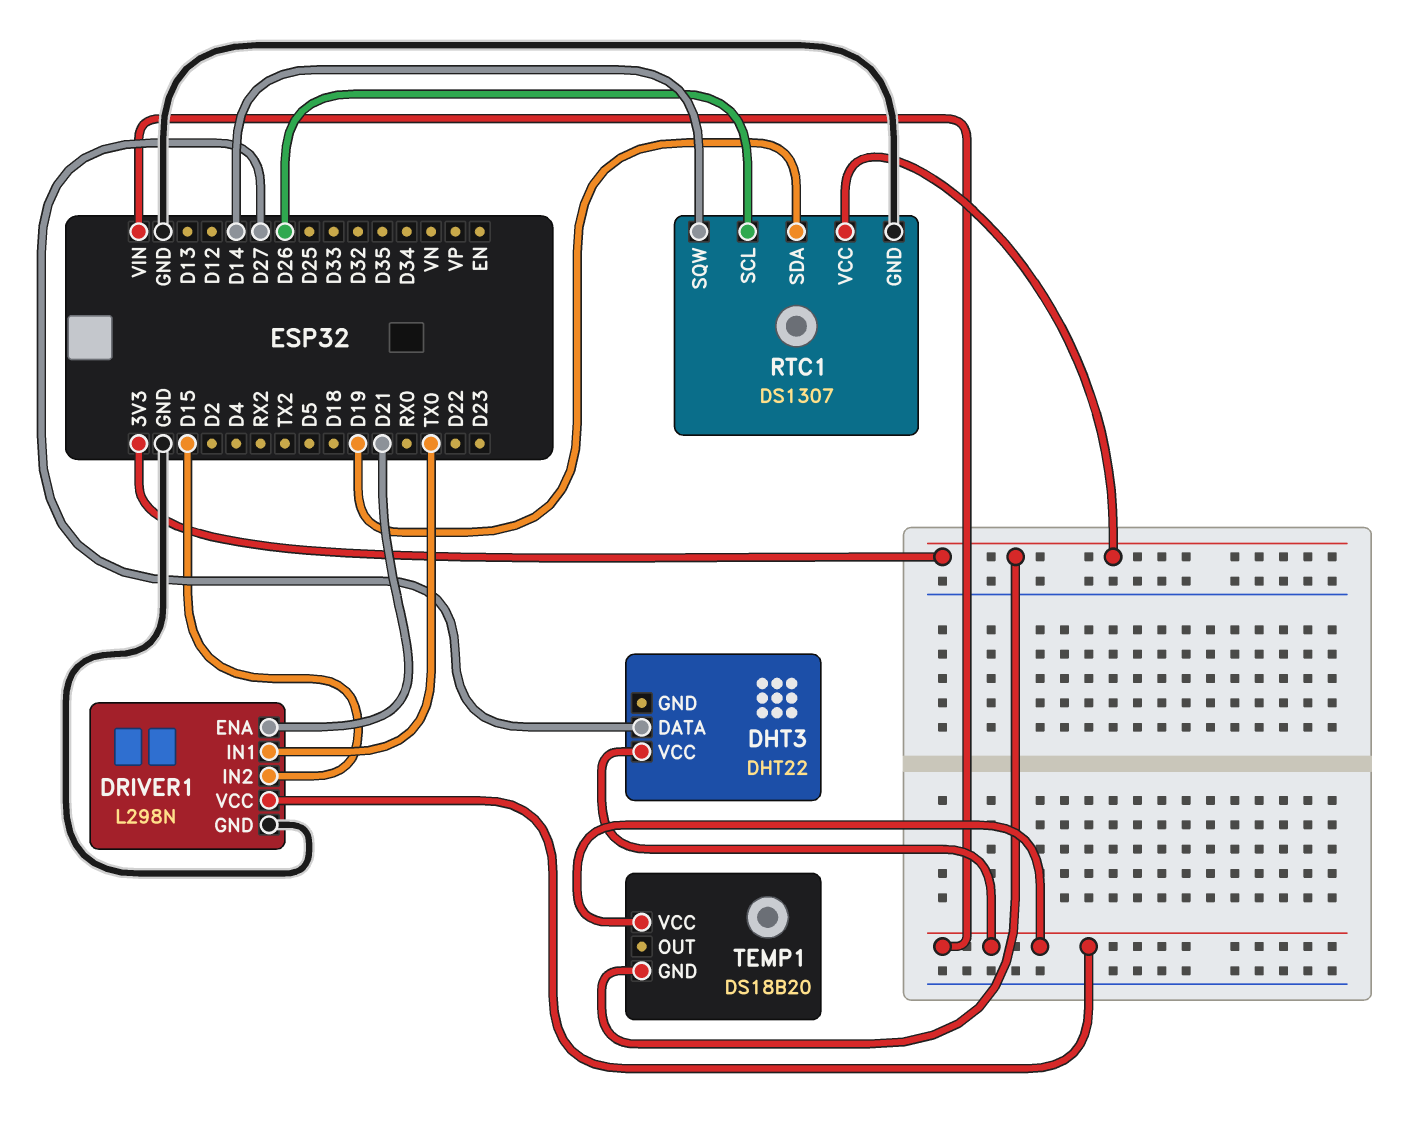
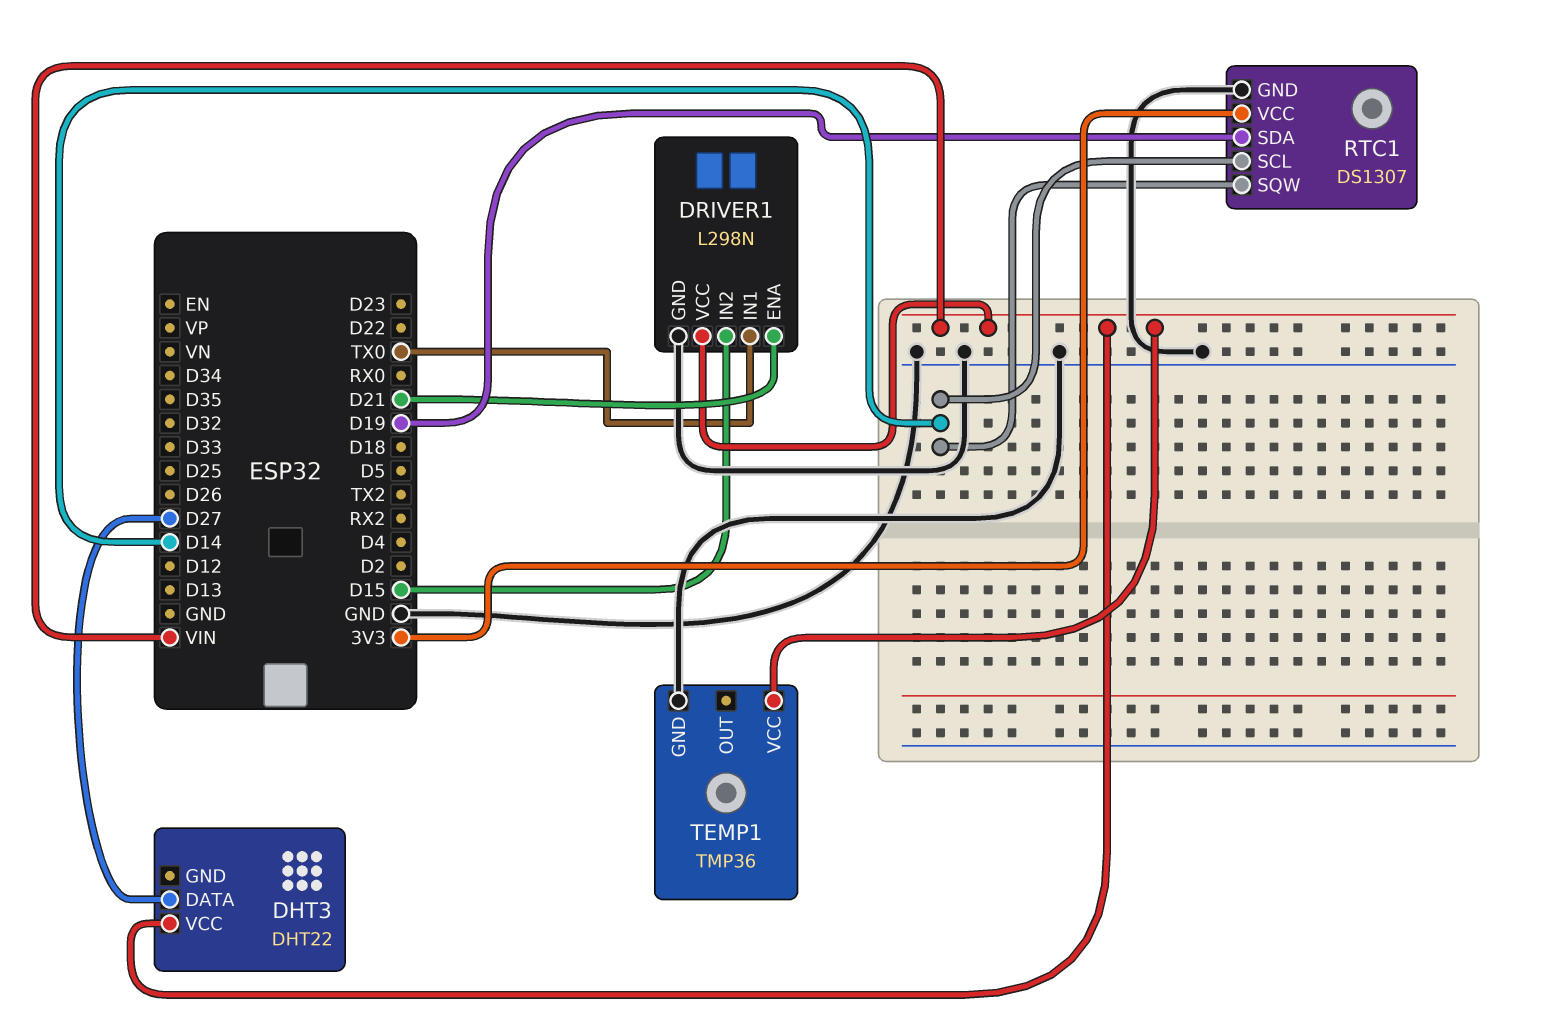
RTC1 pin SCL: D26 -> D14
TEMP1: DS18B20 -> TMP36
TEMP1 pin GND: 3V3 -> GND

